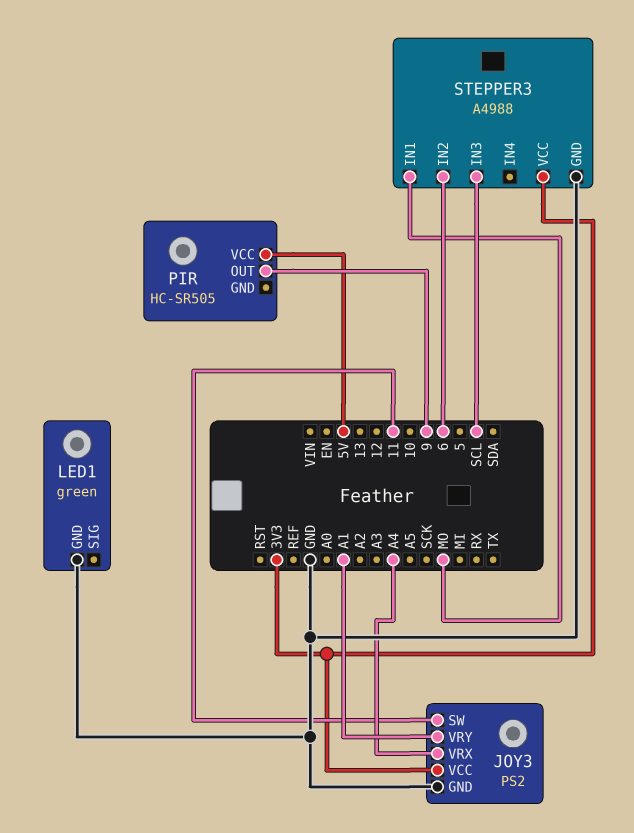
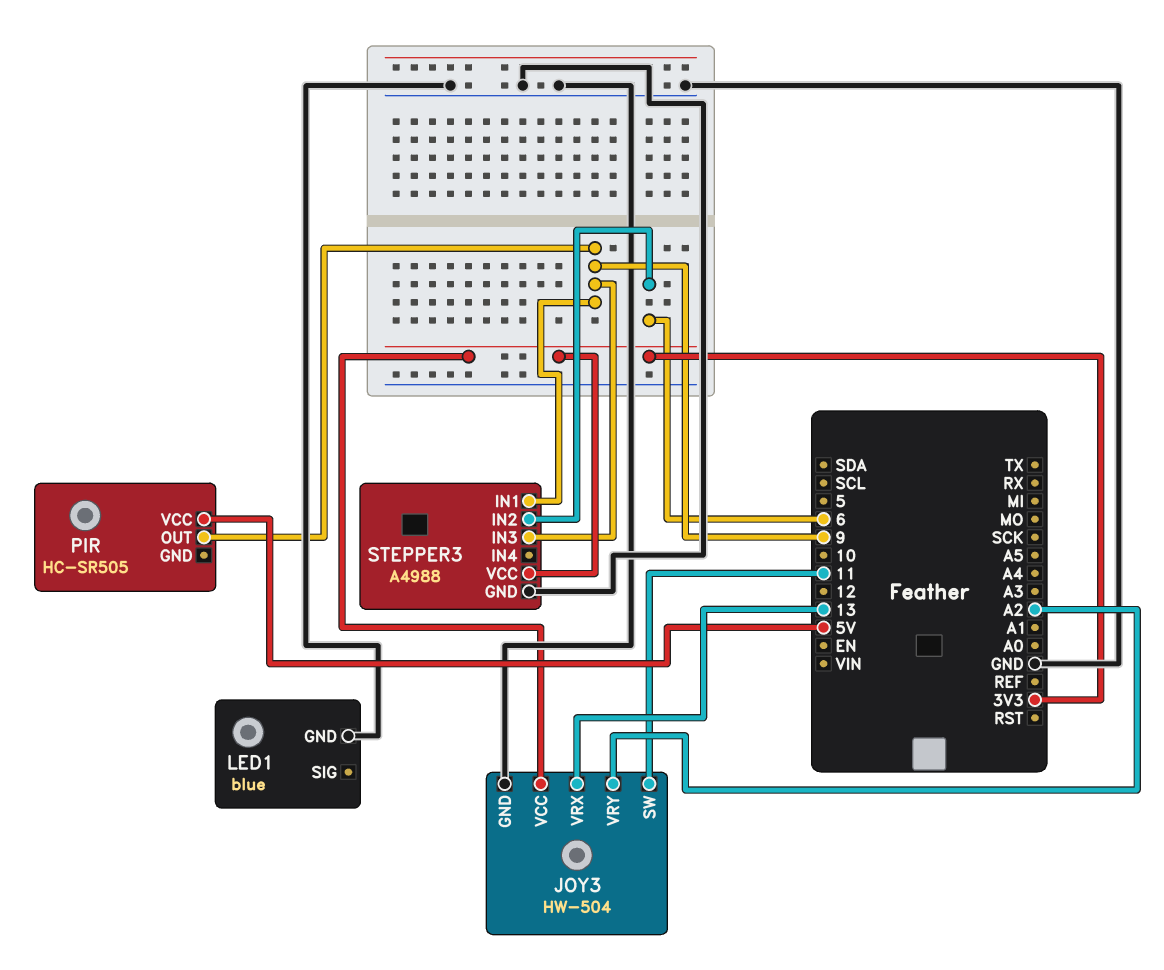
JOY3: PS2 -> HW-504
JOY3 pin VRX: A4 -> 13
JOY3 pin VRY: A1 -> A2
LED1: green -> blue
STEPPER3 pin IN1: MO -> 9
STEPPER3 pin IN3: SCL -> 9

